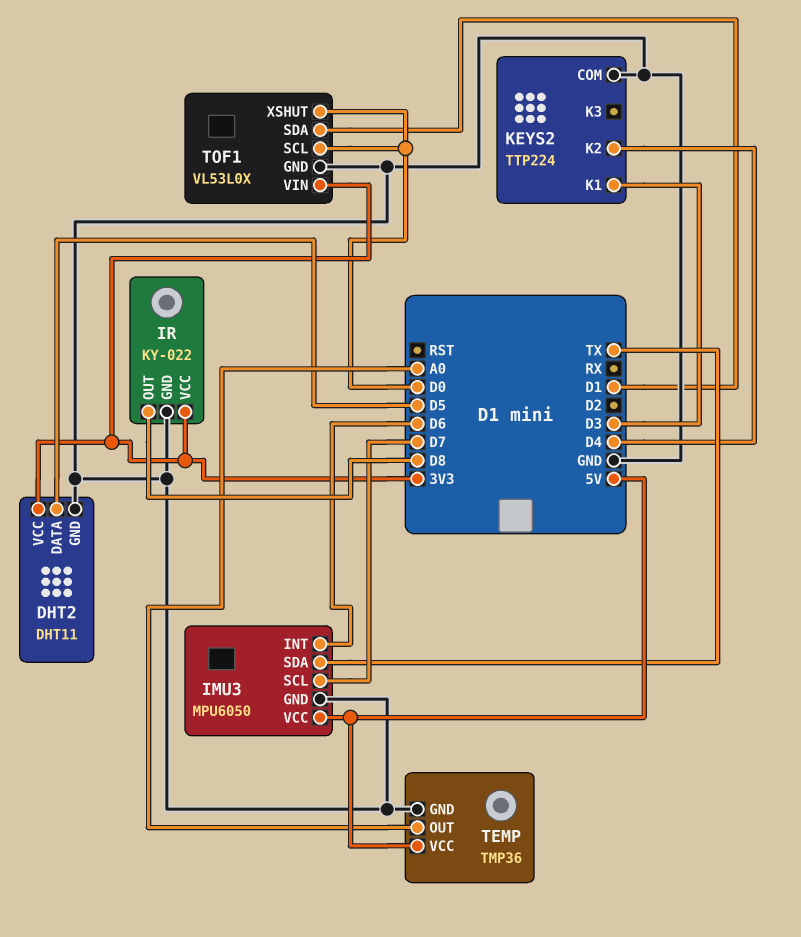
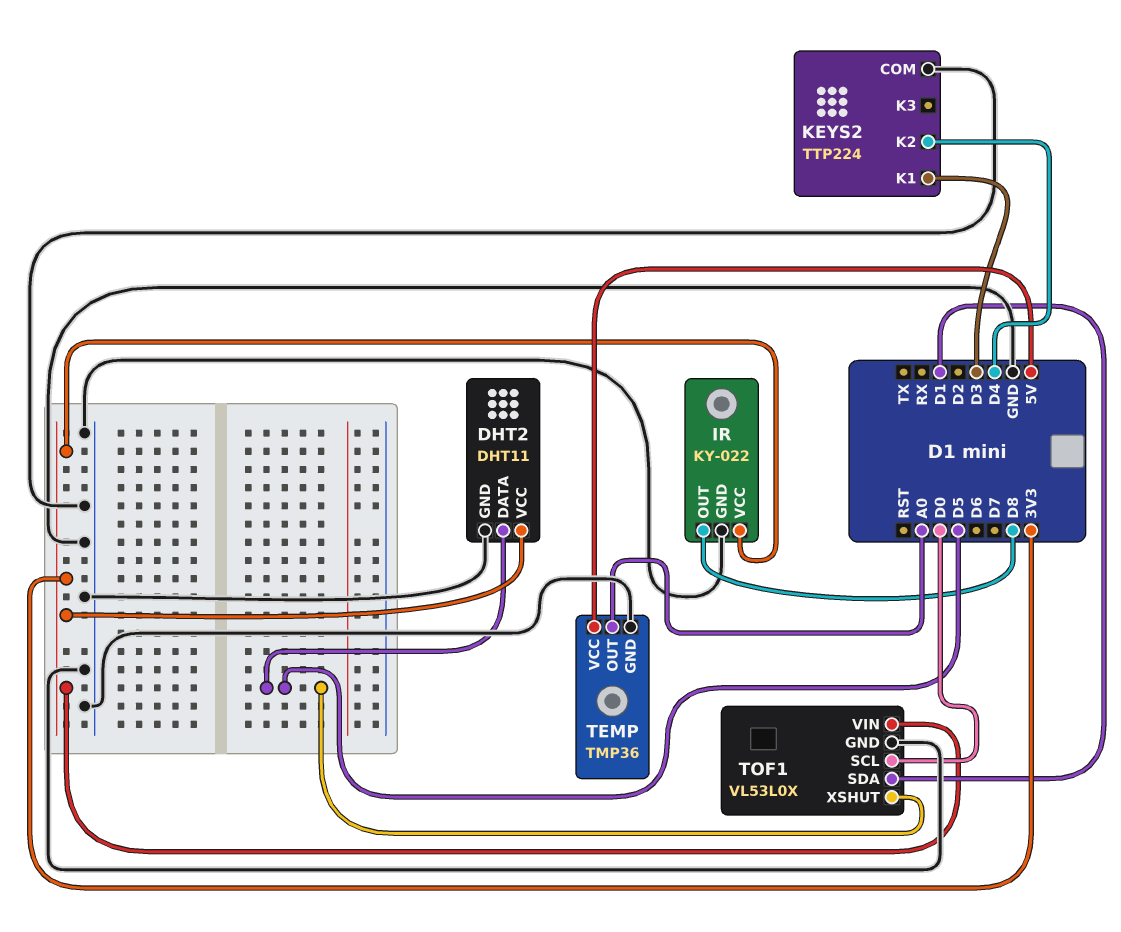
IMU3: MPU6050 -> none
IMU3 pin GND: GND -> none
IMU3 pin INT: D6 -> none
IMU3 pin SCL: D7 -> none
IMU3 pin SDA: TX -> none
IMU3 pin VCC: 5V -> none
TOF1 pin XSHUT: D0 -> D5

